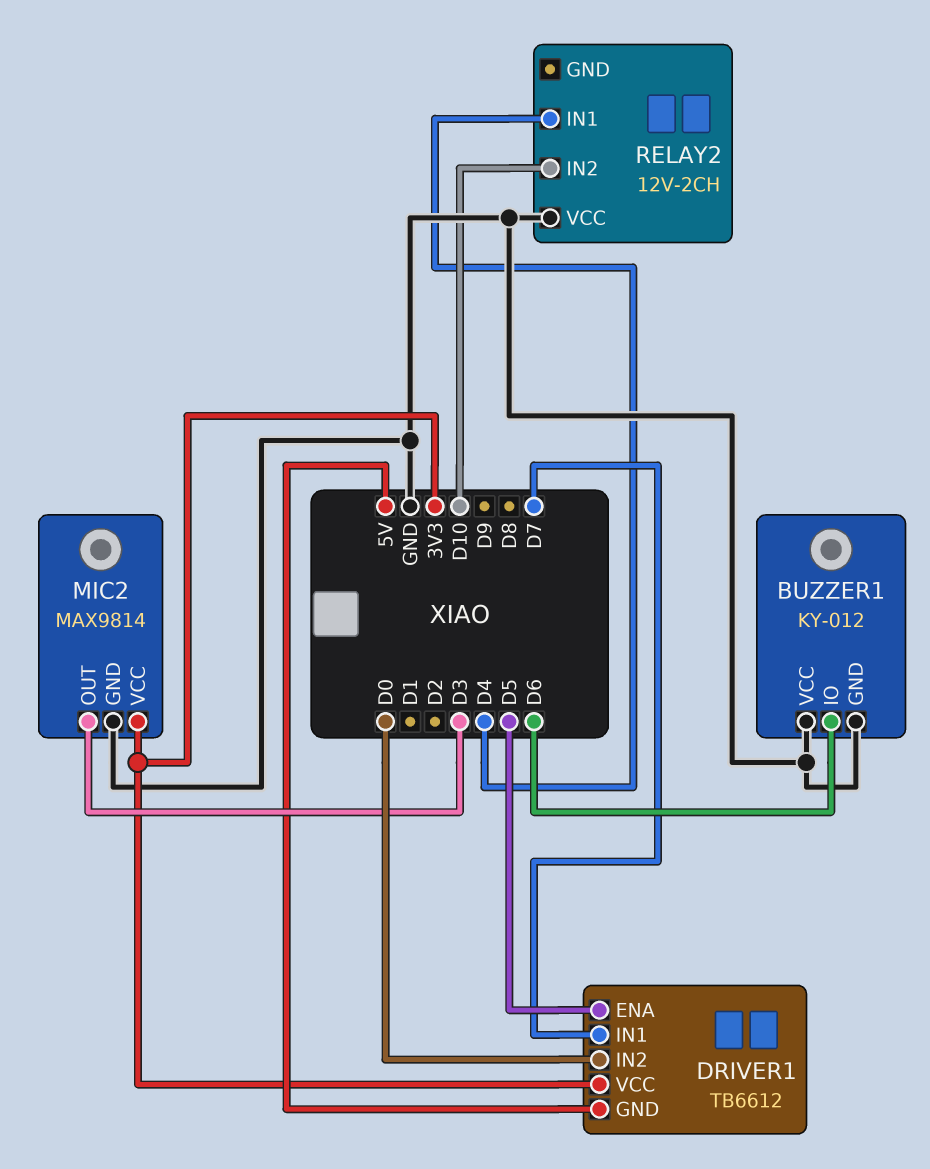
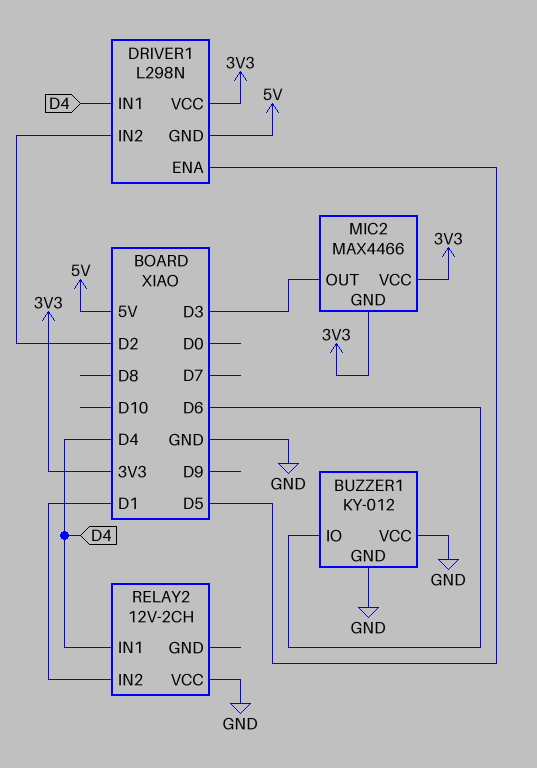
DRIVER1: TB6612 -> L298N
DRIVER1 pin IN1: D7 -> D4
DRIVER1 pin IN2: D0 -> D2
MIC2: MAX9814 -> MAX4466
MIC2 pin GND: GND -> 3V3
RELAY2 pin IN2: D10 -> D1

